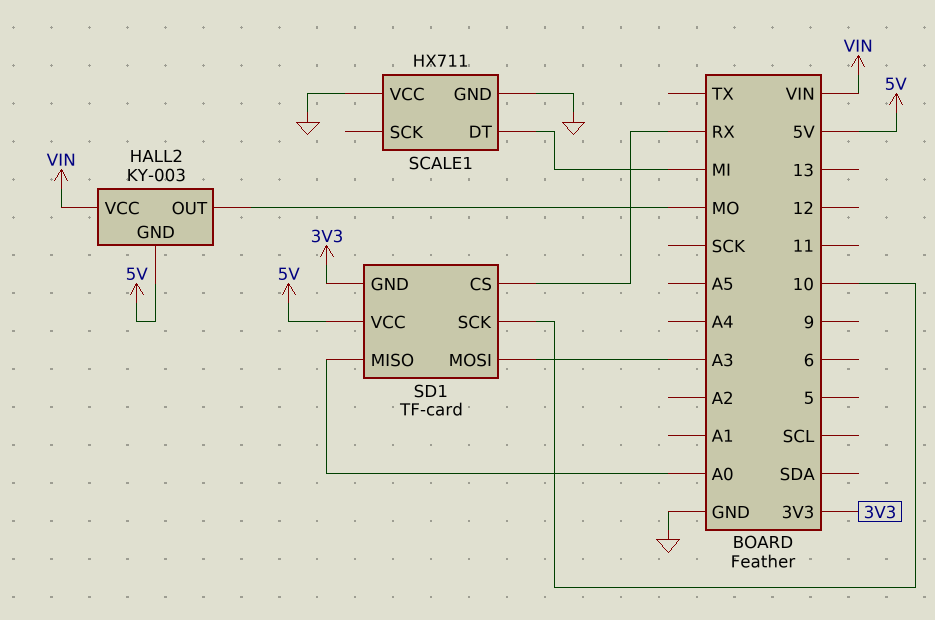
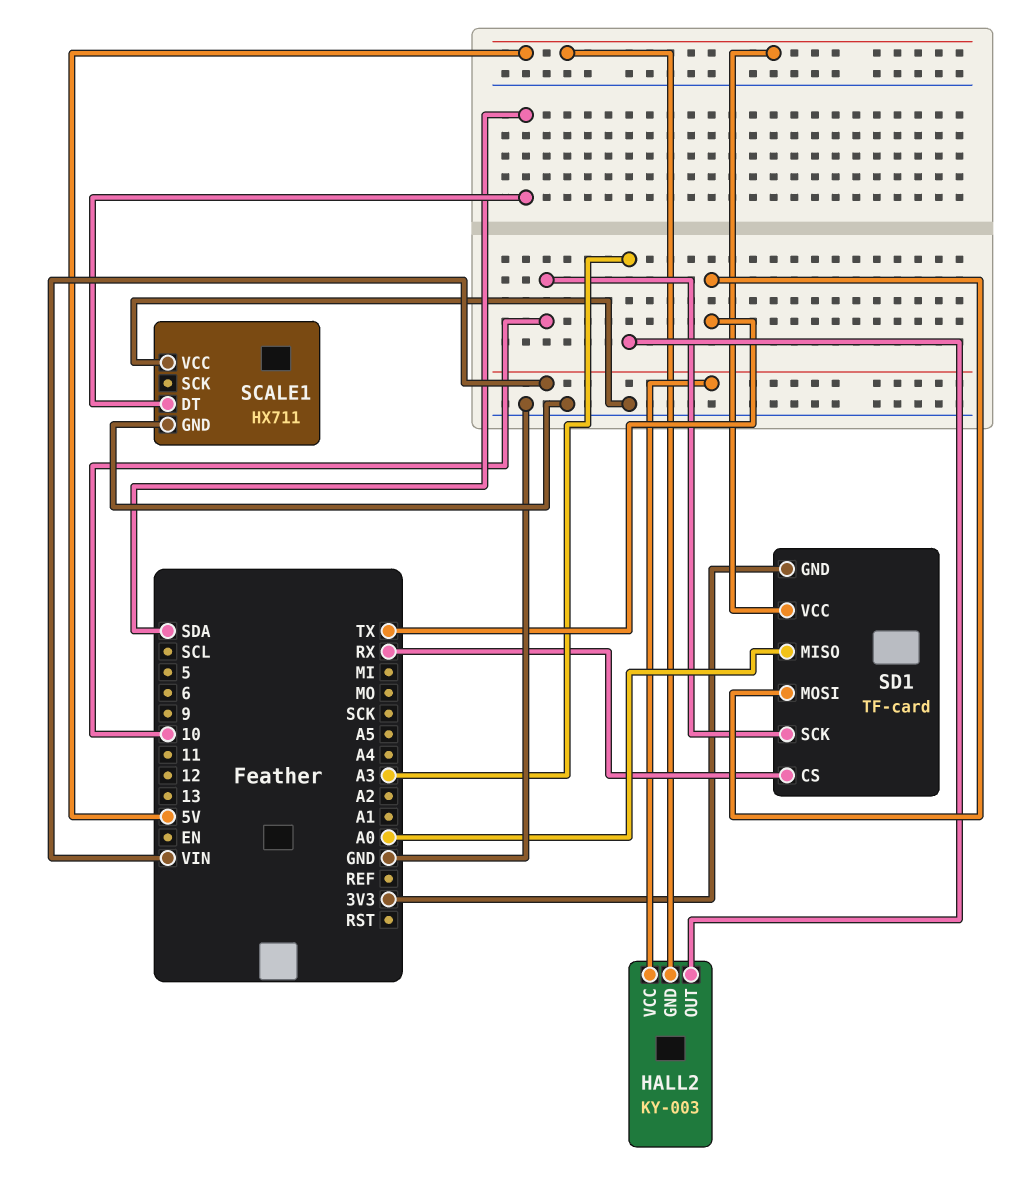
HALL2 pin OUT: MO -> A3
SCALE1 pin DT: MI -> SDA
SD1 pin MOSI: A3 -> TX

